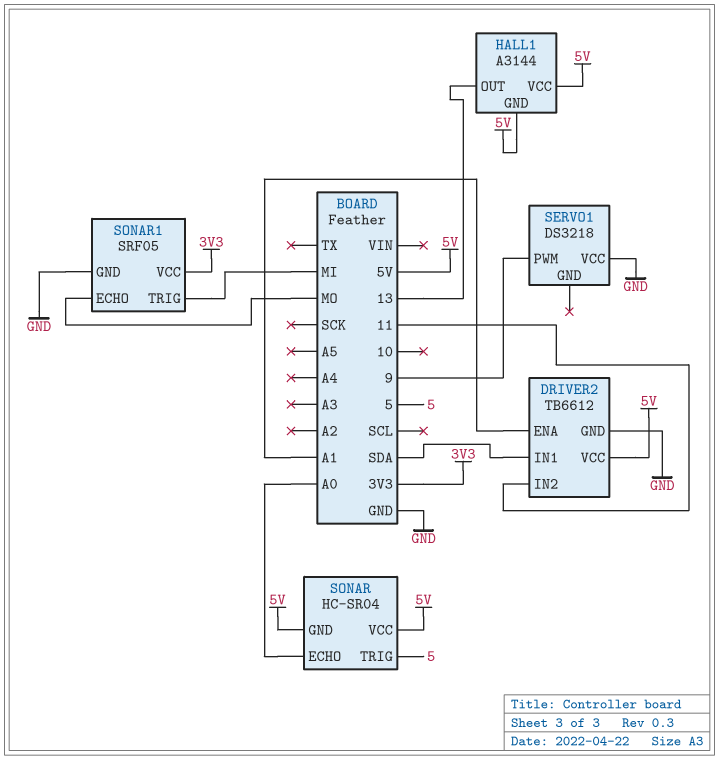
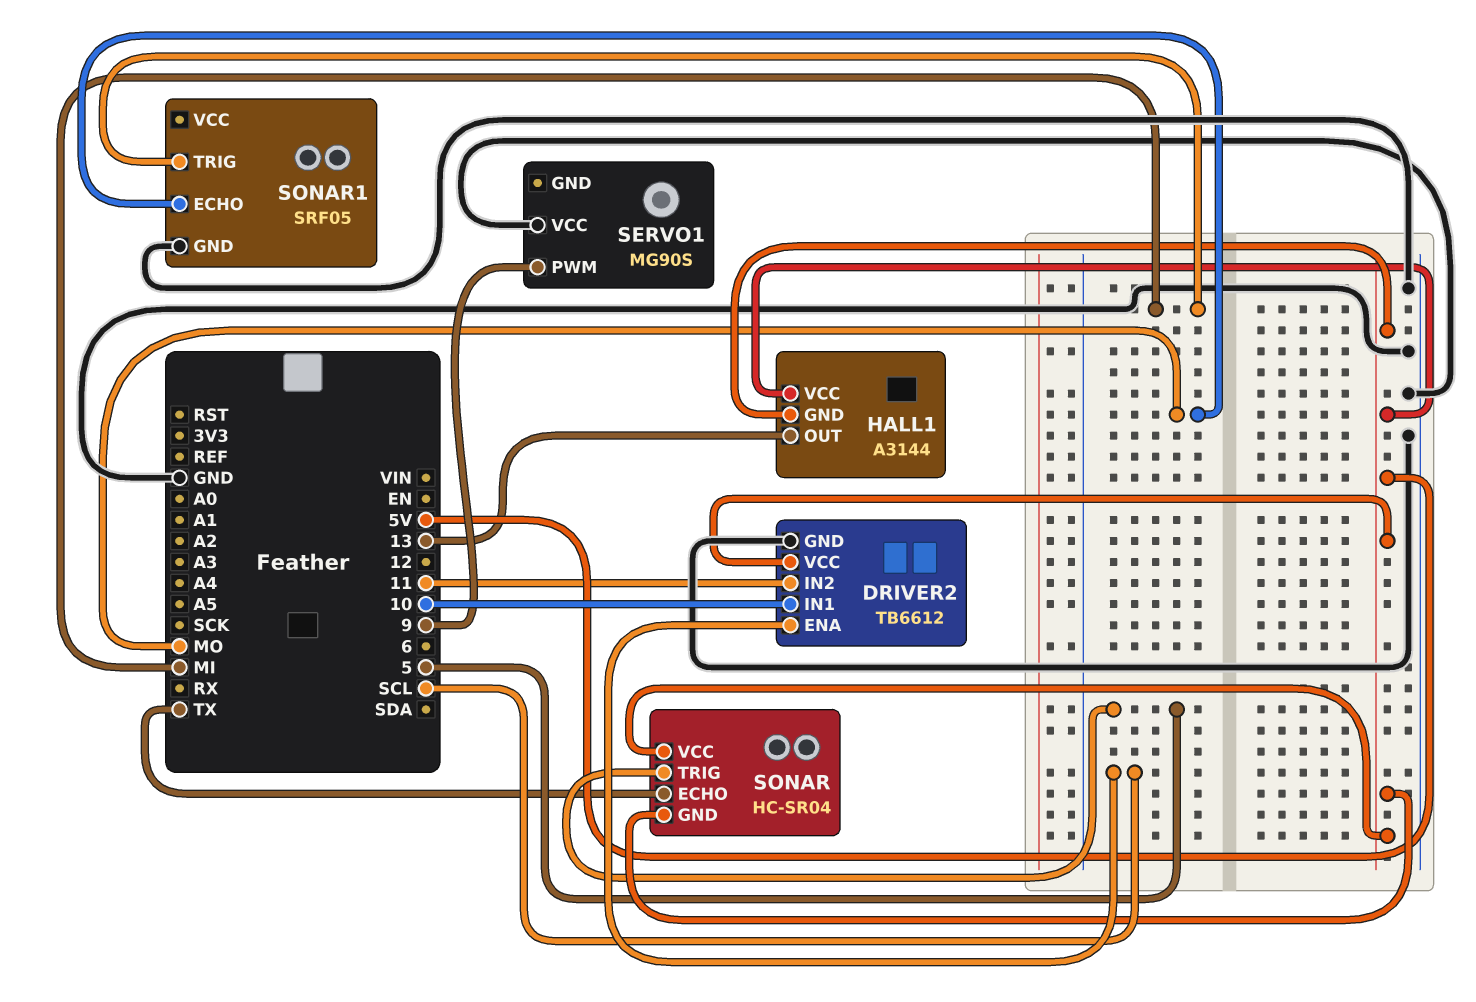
DRIVER2 pin ENA: A1 -> SCL
DRIVER2 pin IN1: SDA -> 10
SERVO1: DS3218 -> MG90S
SONAR pin ECHO: A0 -> TX
SONAR1 pin VCC: 3V3 -> none

